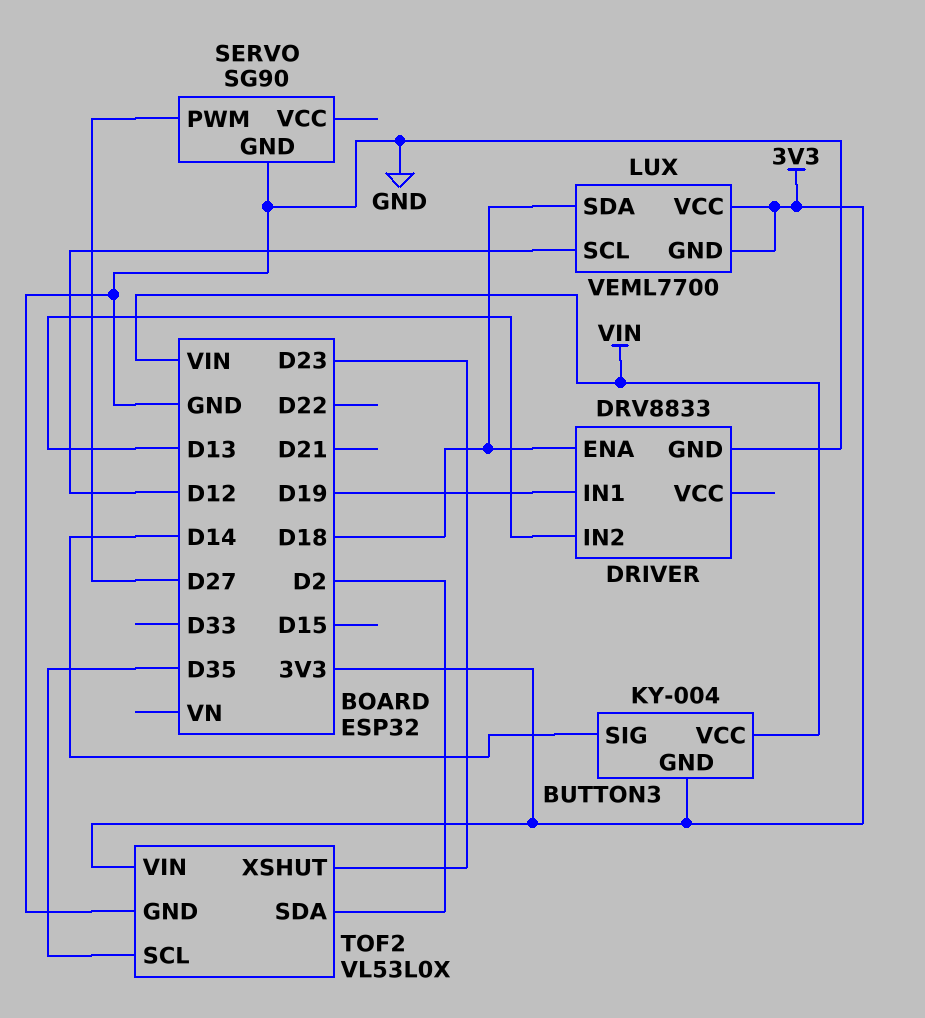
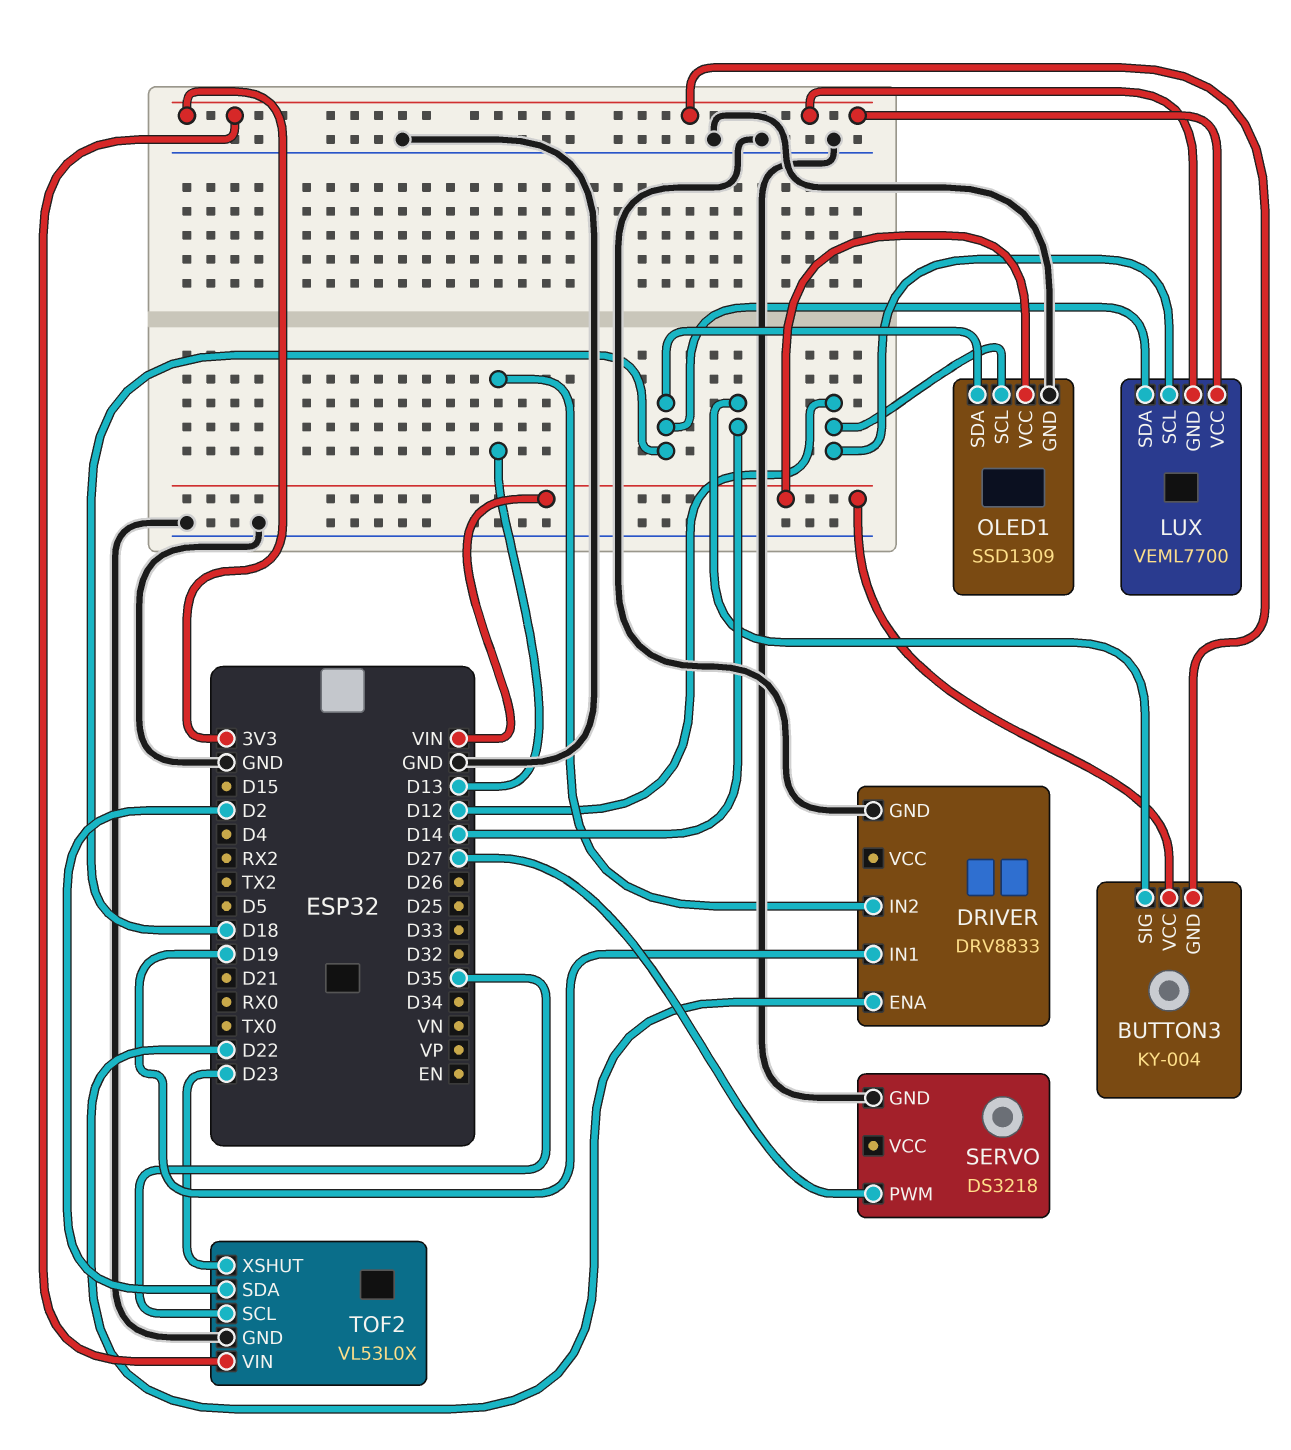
DRIVER pin ENA: D18 -> D22
OLED1: none -> SSD1309
OLED1 pin GND: none -> GND
OLED1 pin SCL: none -> D12
OLED1 pin SDA: none -> D18
OLED1 pin VCC: none -> VIN
SERVO: SG90 -> DS3218

